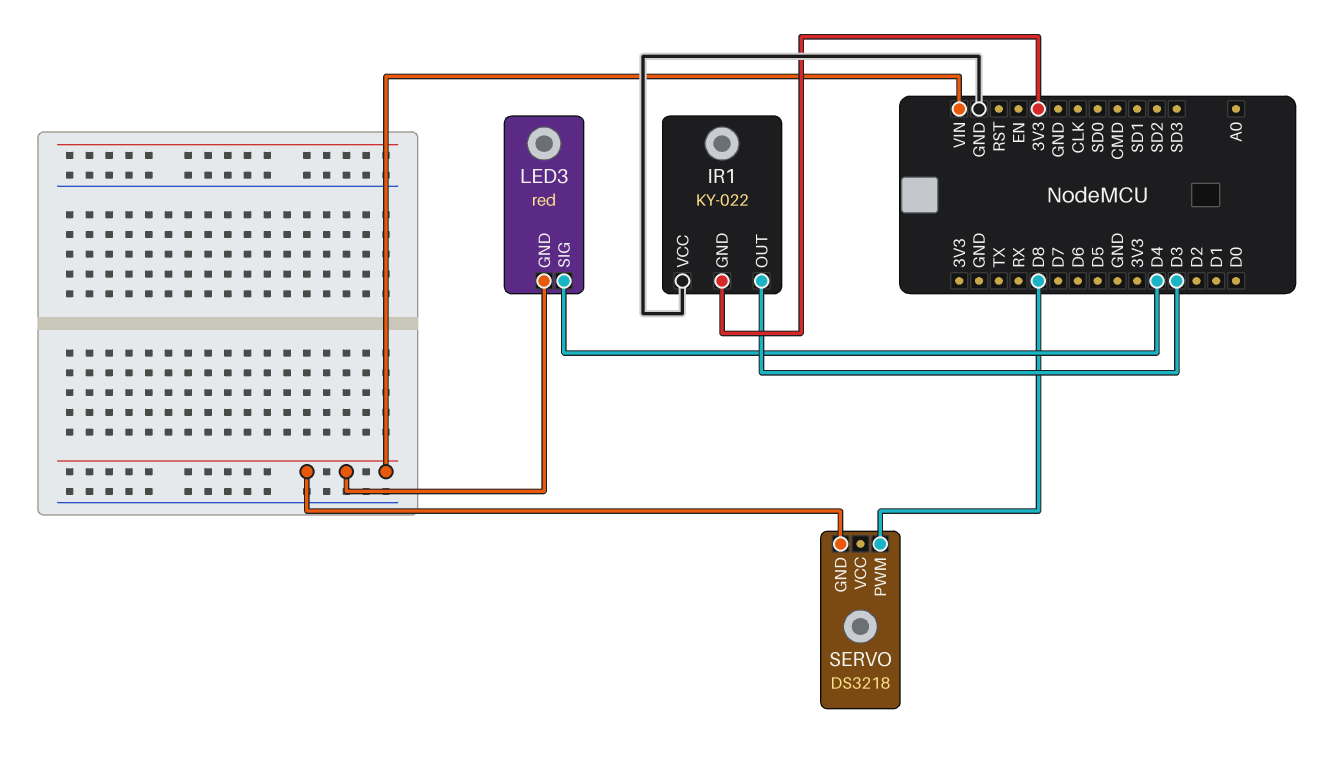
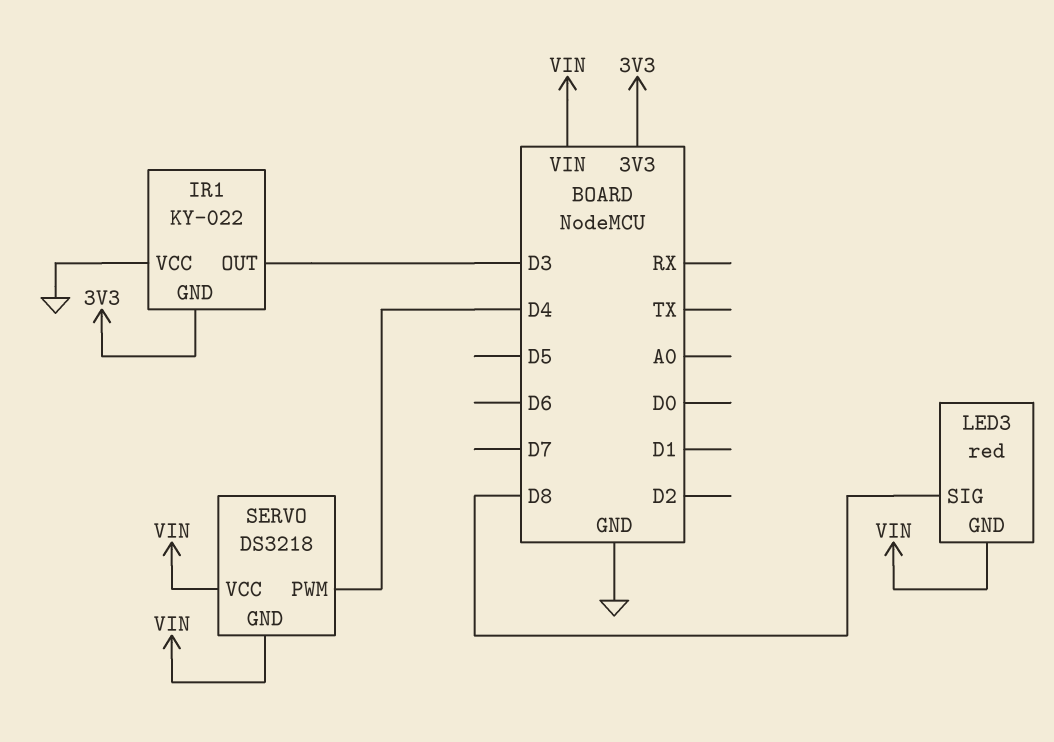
LED3 pin SIG: D4 -> D8
SERVO pin PWM: D8 -> D4
SERVO pin VCC: none -> VIN

